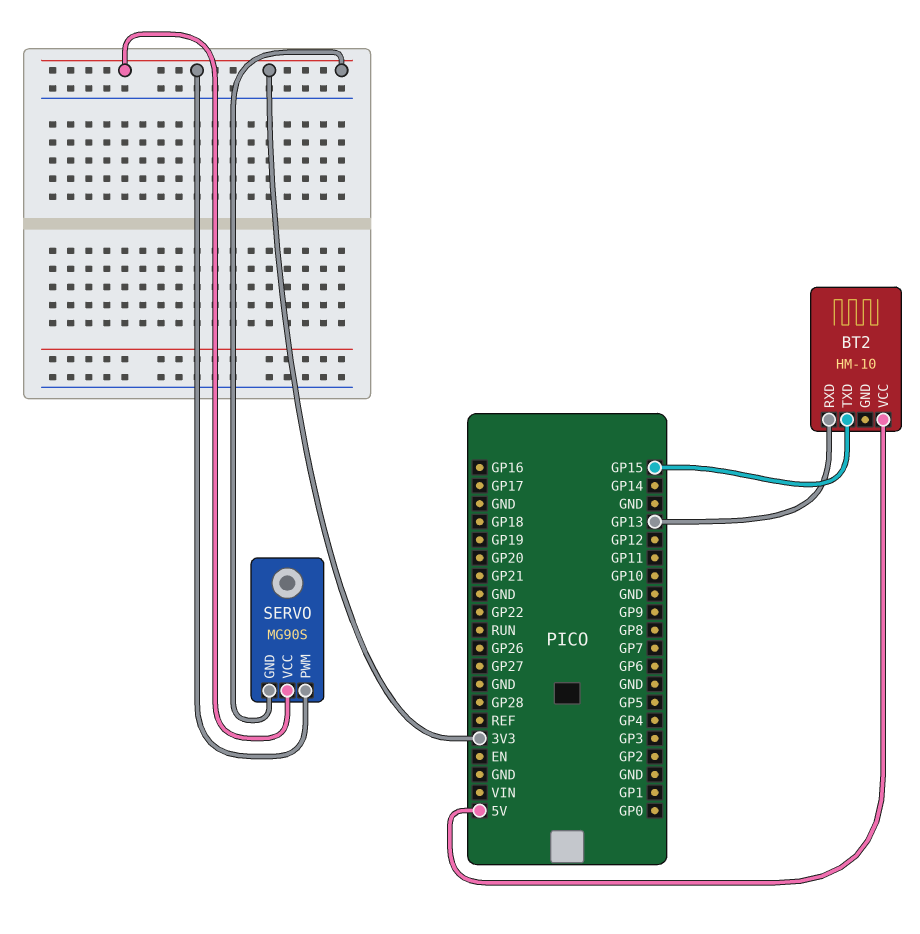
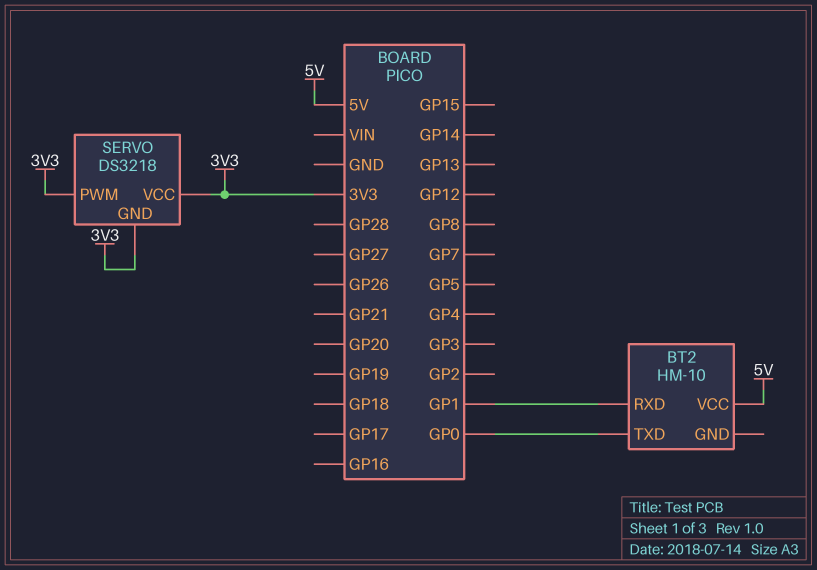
BT2 pin RXD: GP13 -> GP1
BT2 pin TXD: GP15 -> GP0
SERVO: MG90S -> DS3218

